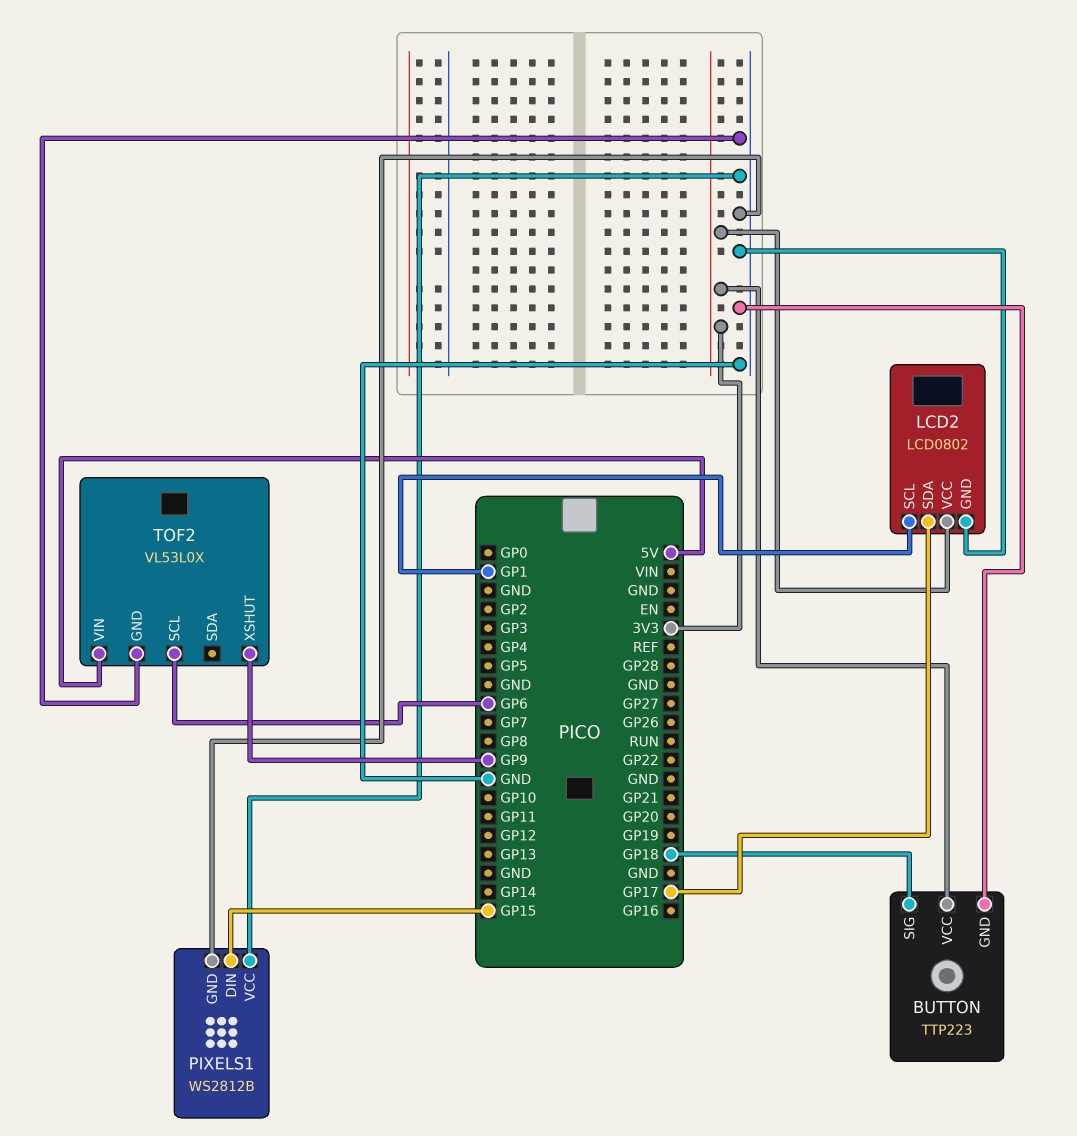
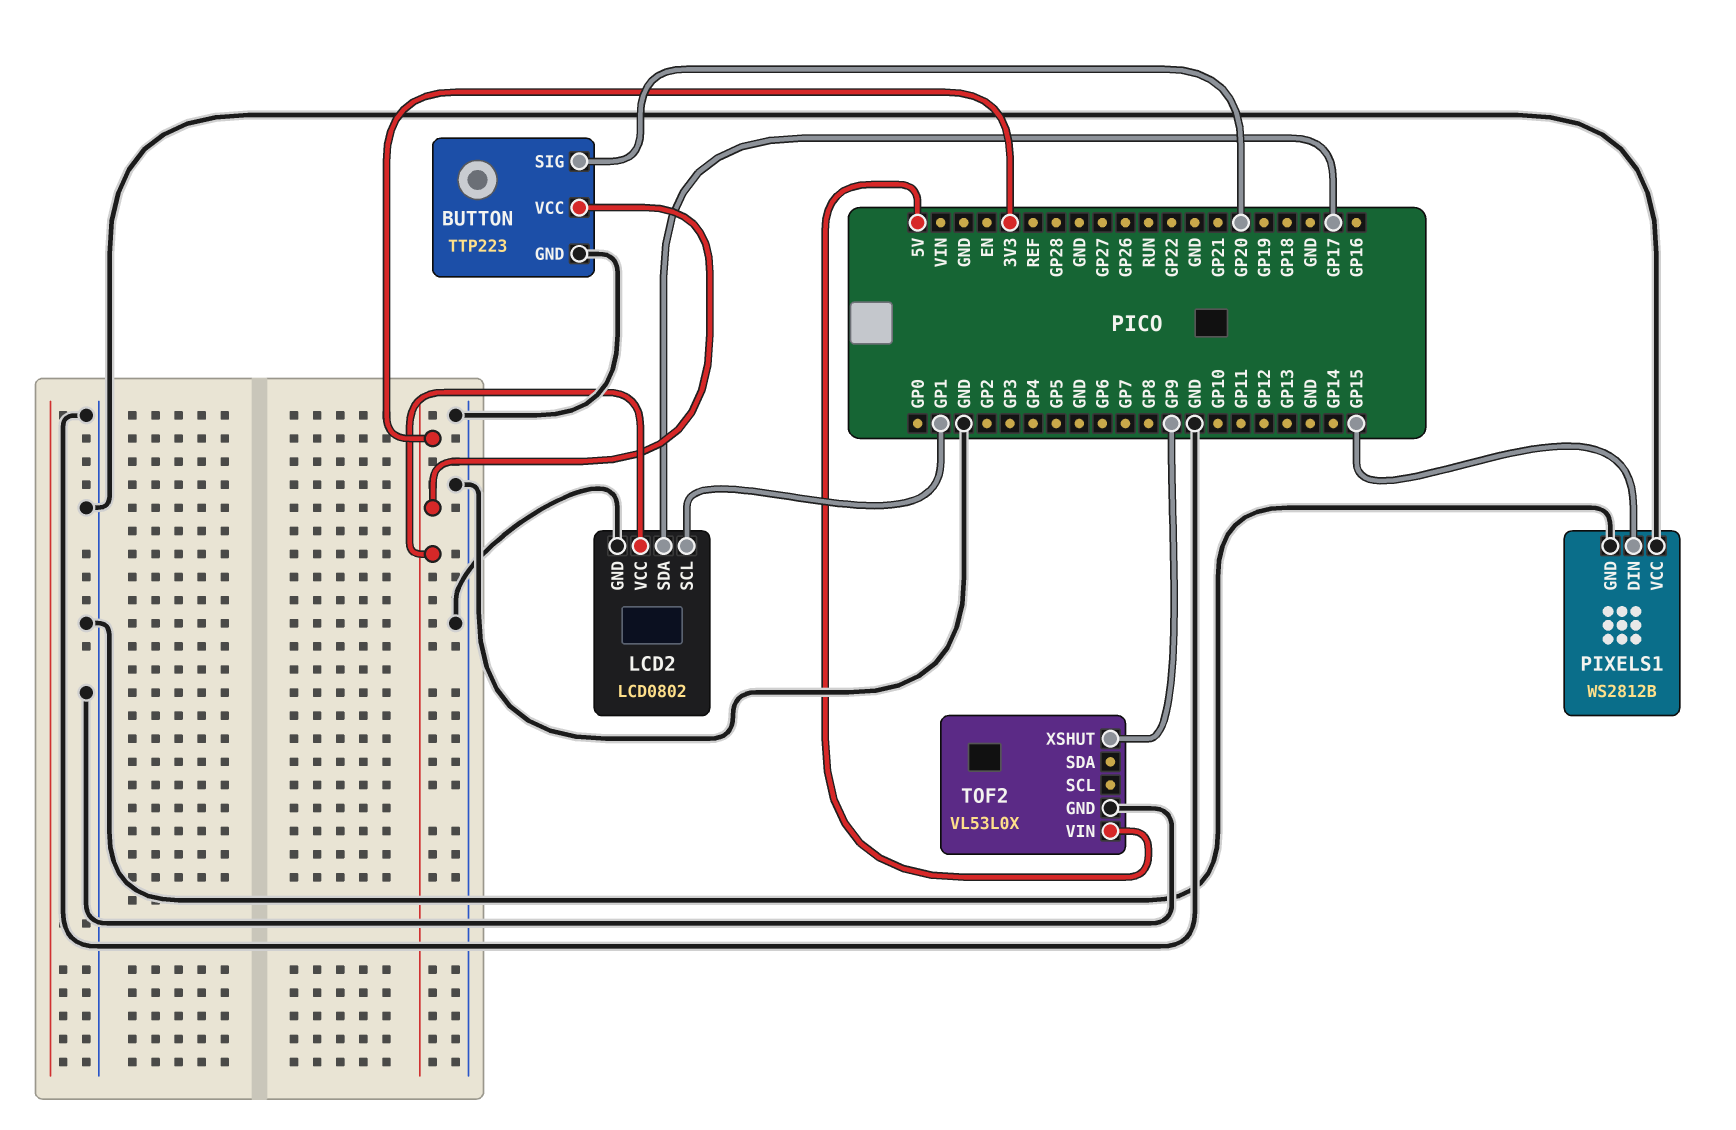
BUTTON pin SIG: GP18 -> GP20
TOF2 pin SCL: GP6 -> none

